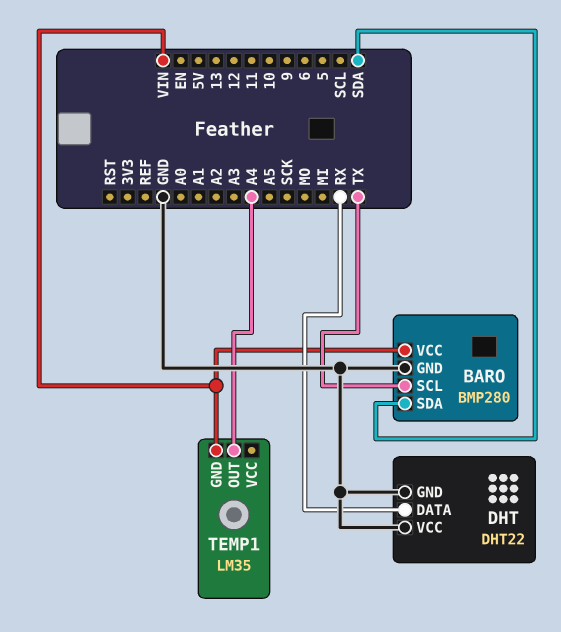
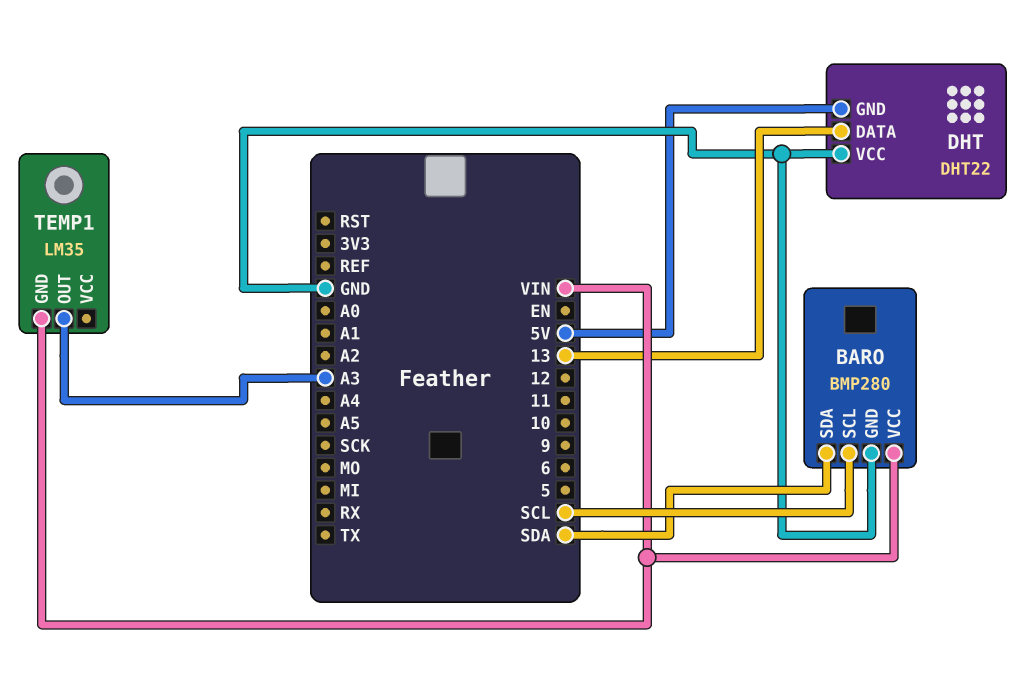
BARO pin SCL: TX -> SCL
DHT pin DATA: RX -> 13
DHT pin GND: GND -> 5V
TEMP1 pin OUT: A4 -> A3

